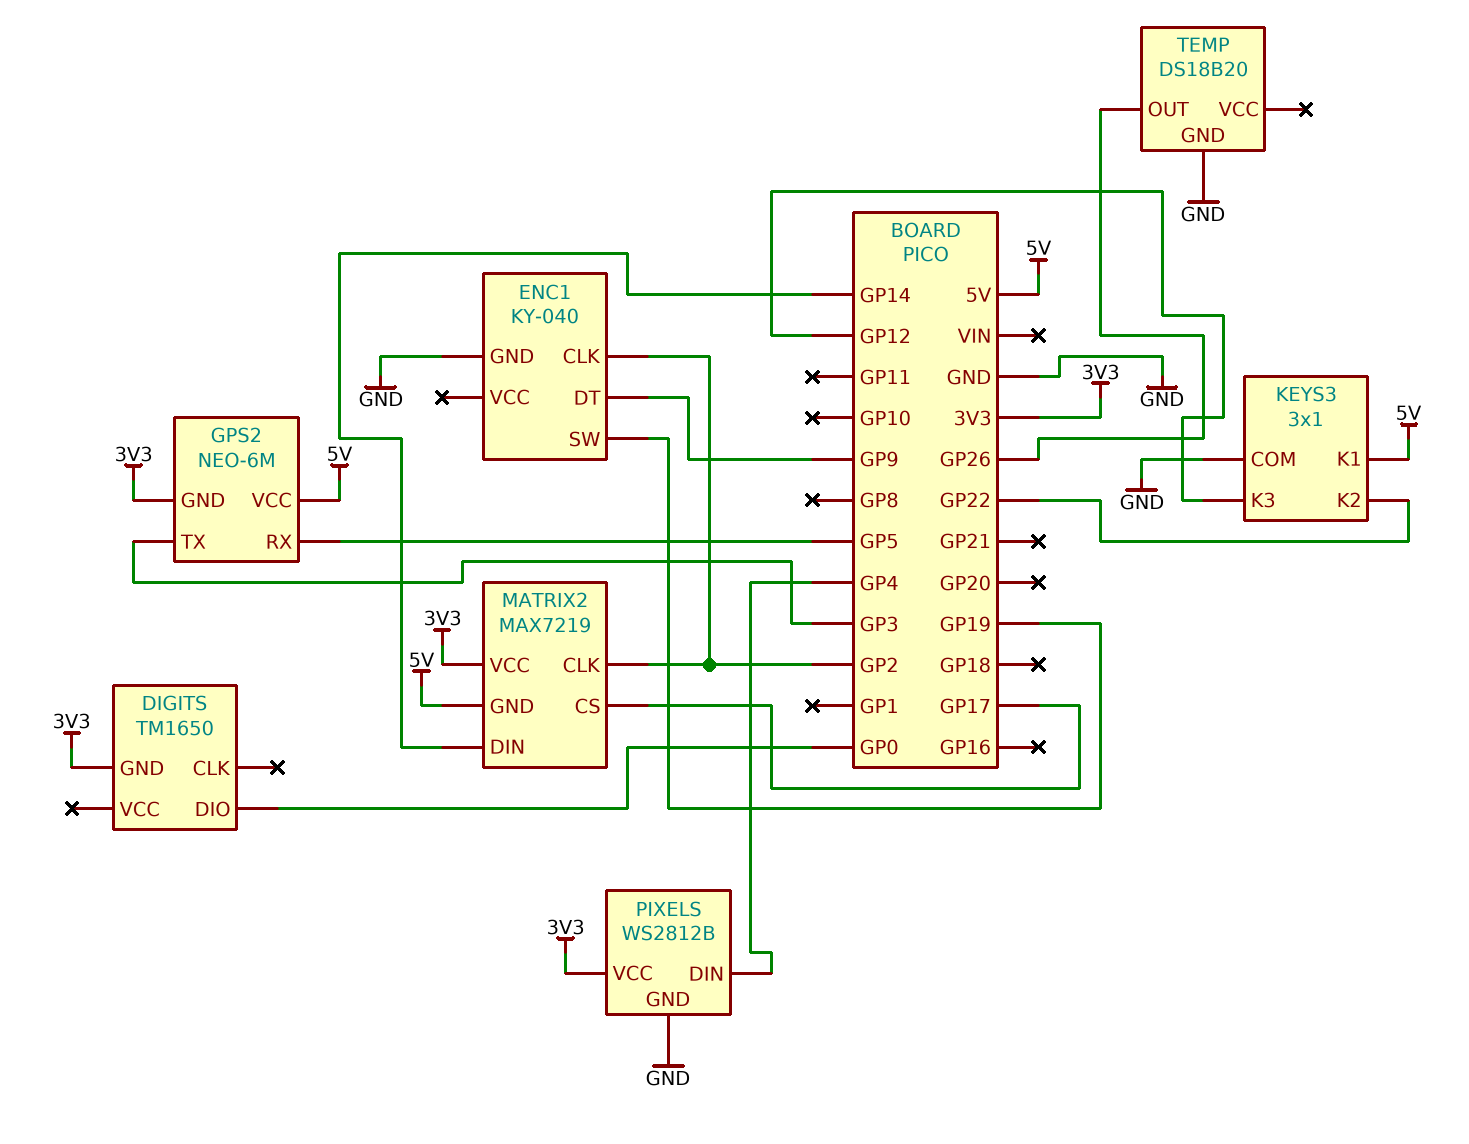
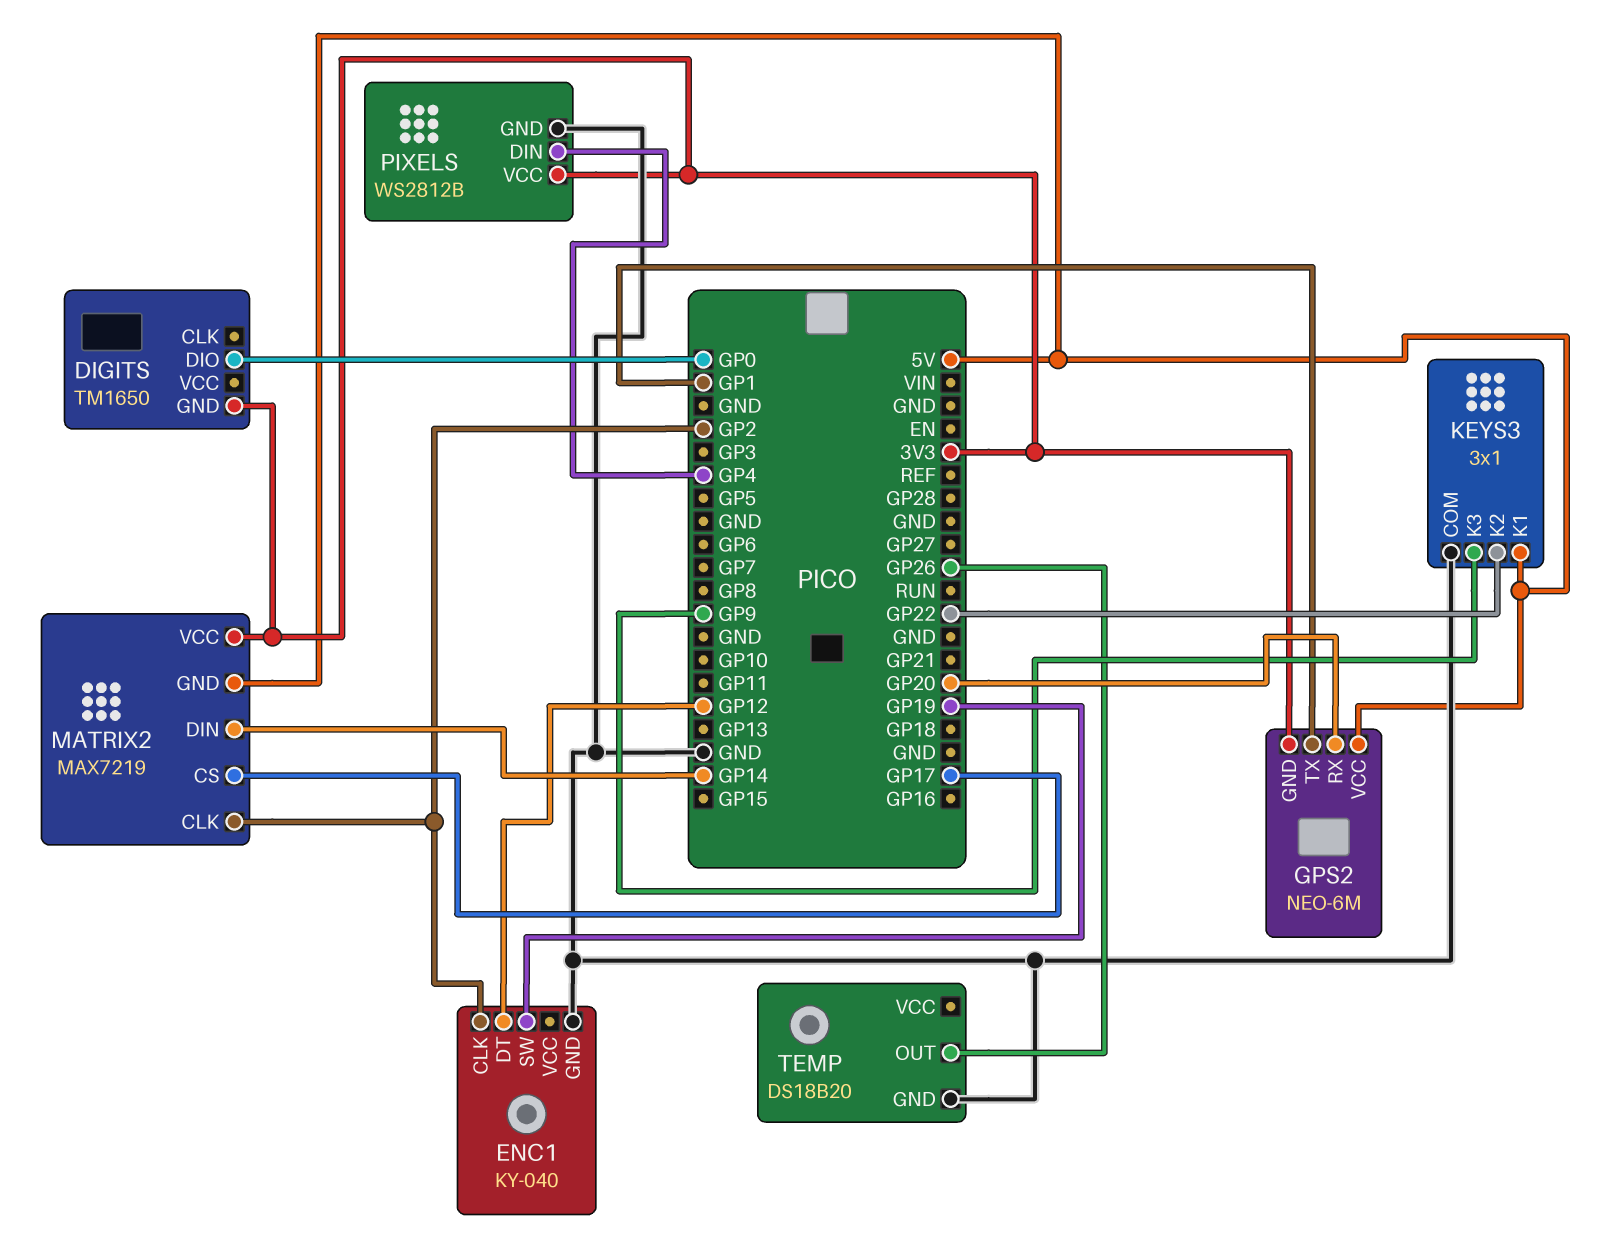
ENC1 pin DT: GP9 -> GP12
GPS2 pin RX: GP5 -> GP20
GPS2 pin TX: GP3 -> GP1
KEYS3 pin K3: GP12 -> GP9

